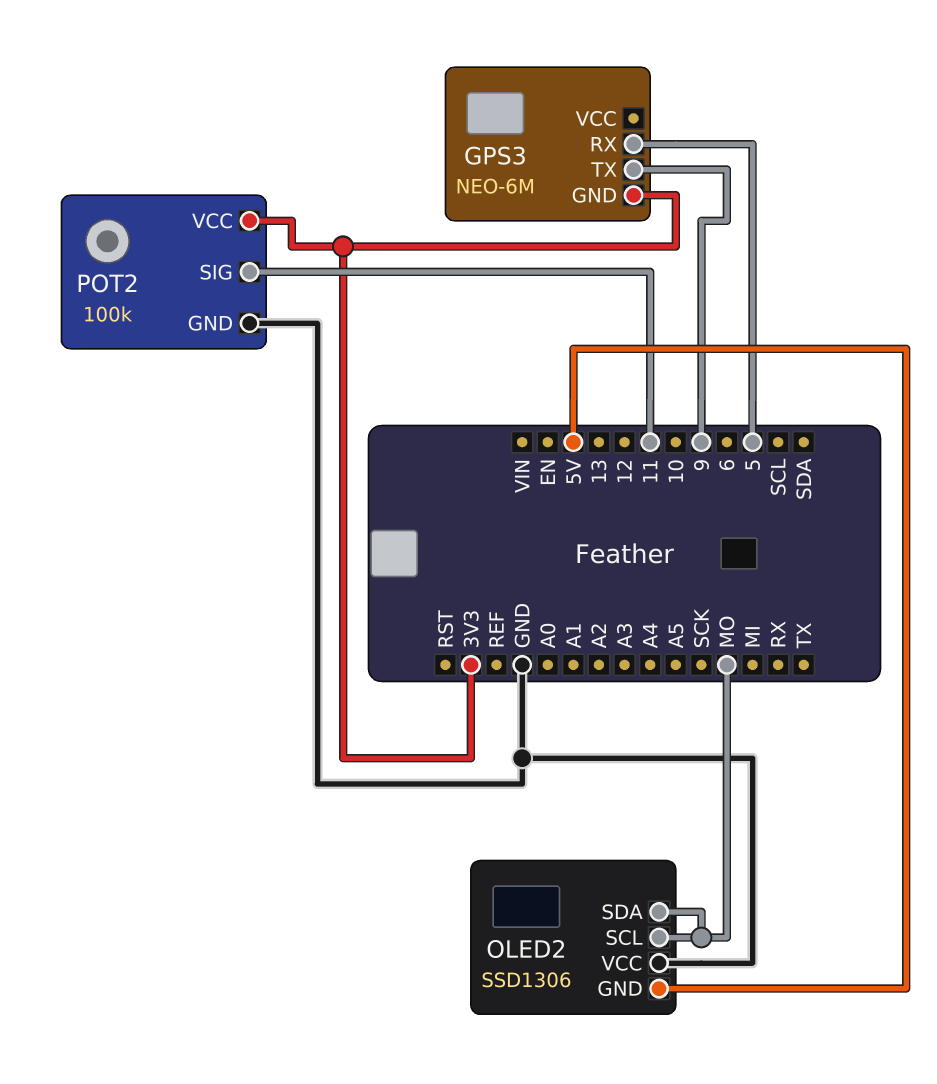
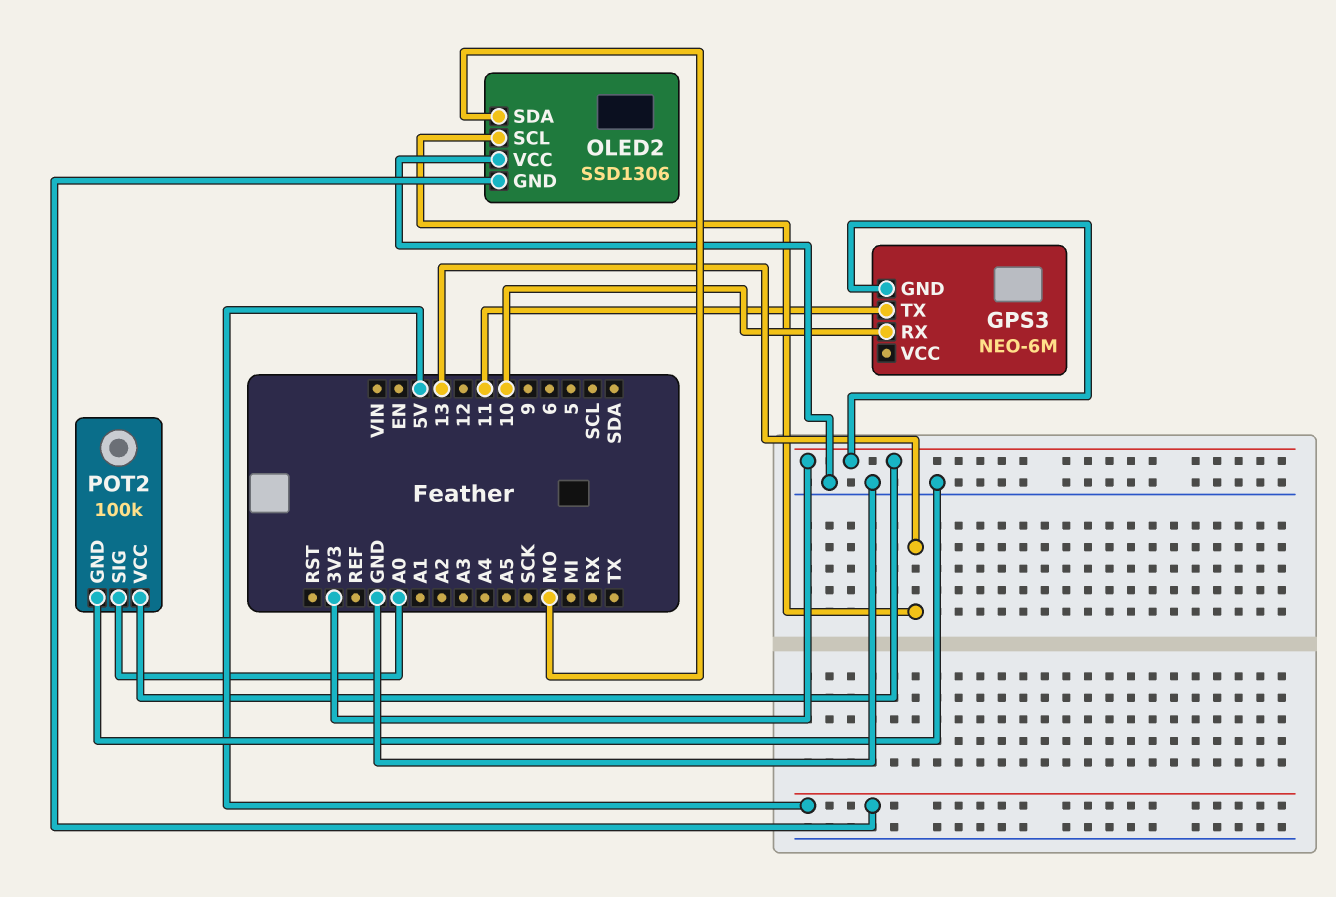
GPS3 pin RX: 5 -> 10
GPS3 pin TX: 9 -> 11
OLED2 pin SCL: MO -> 13
POT2 pin SIG: 11 -> A0

